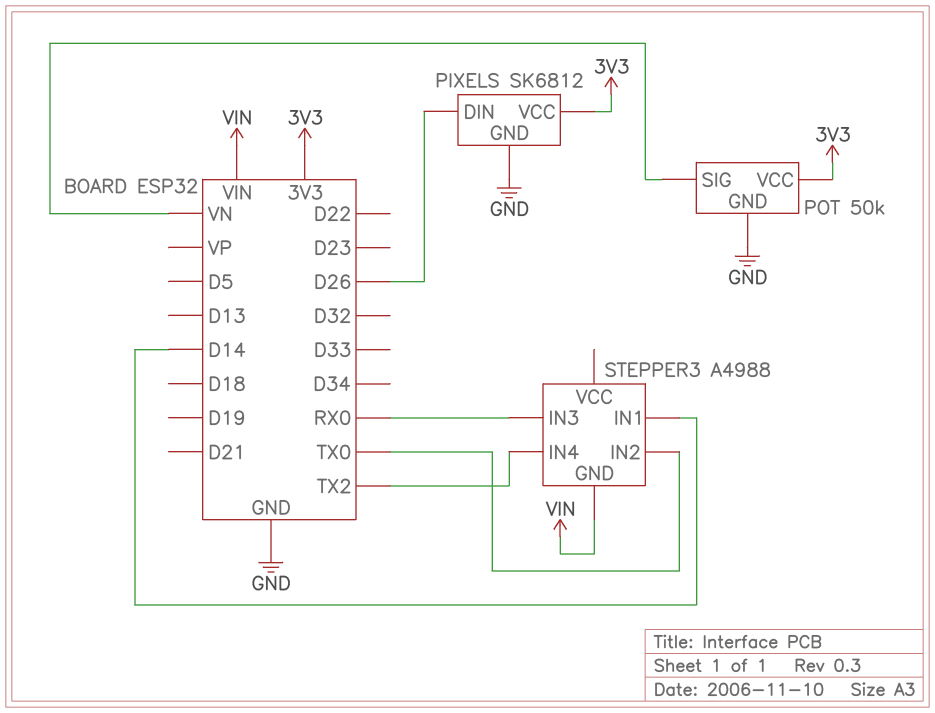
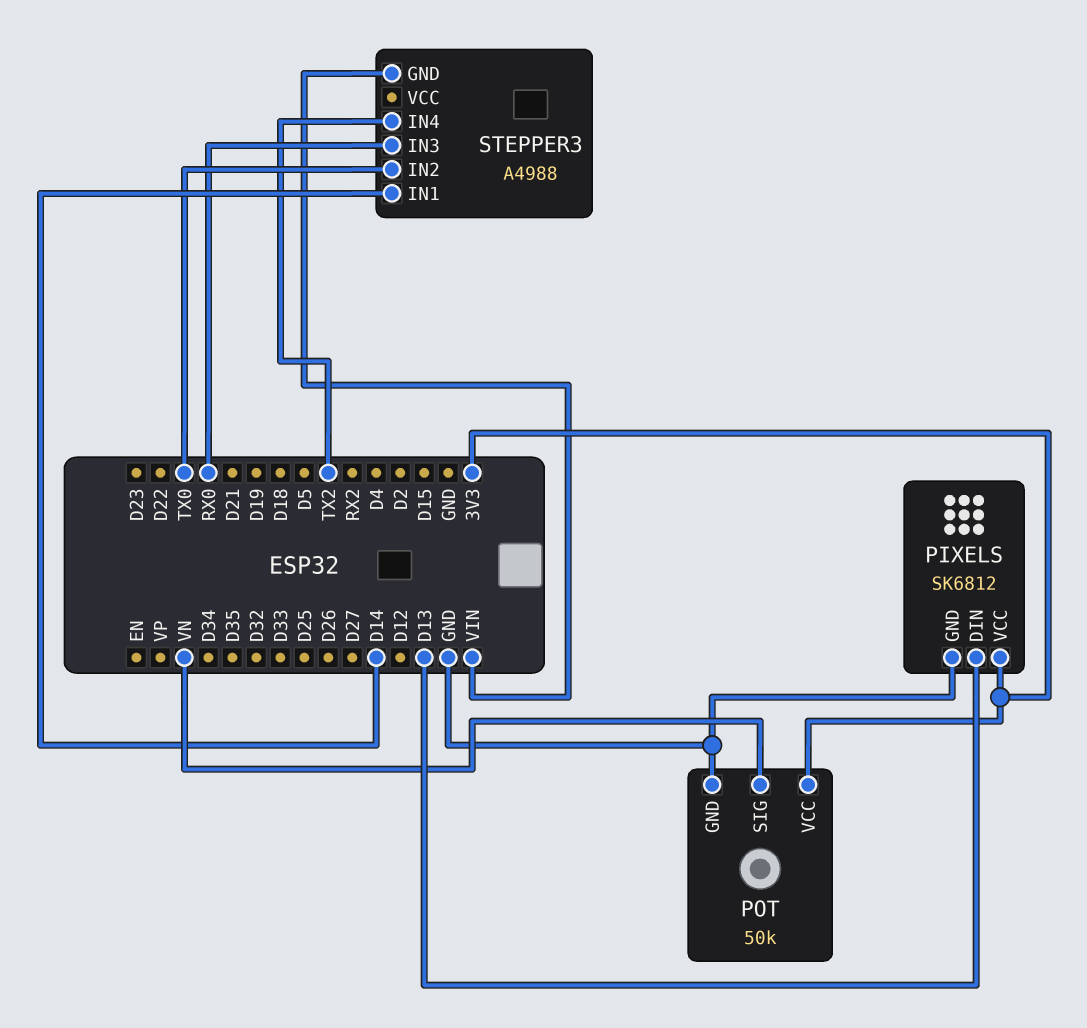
PIXELS pin DIN: D26 -> D13

